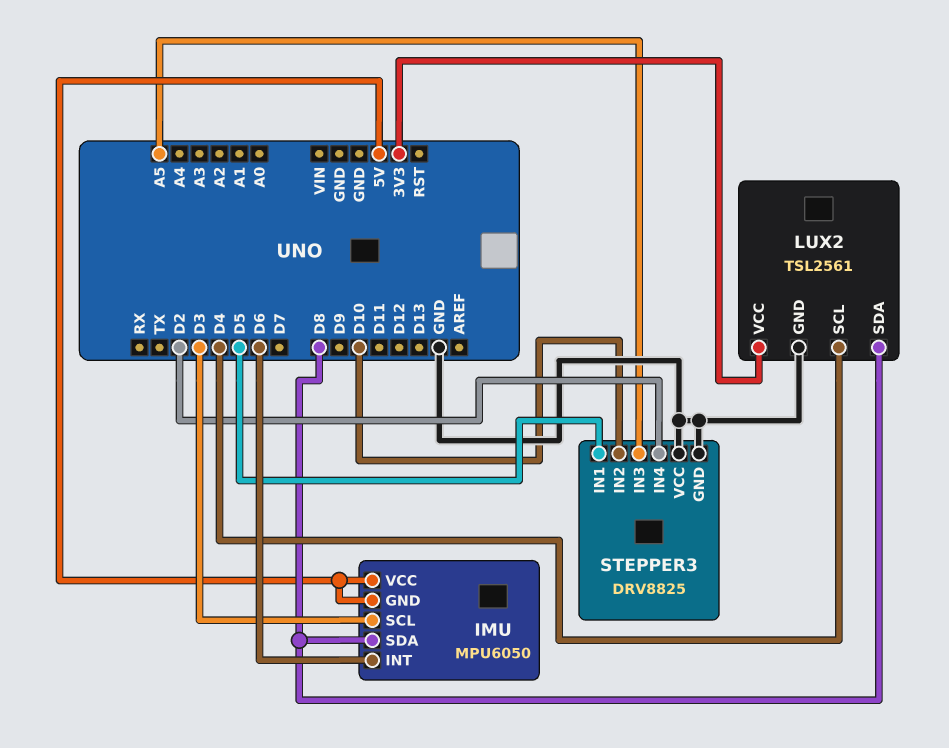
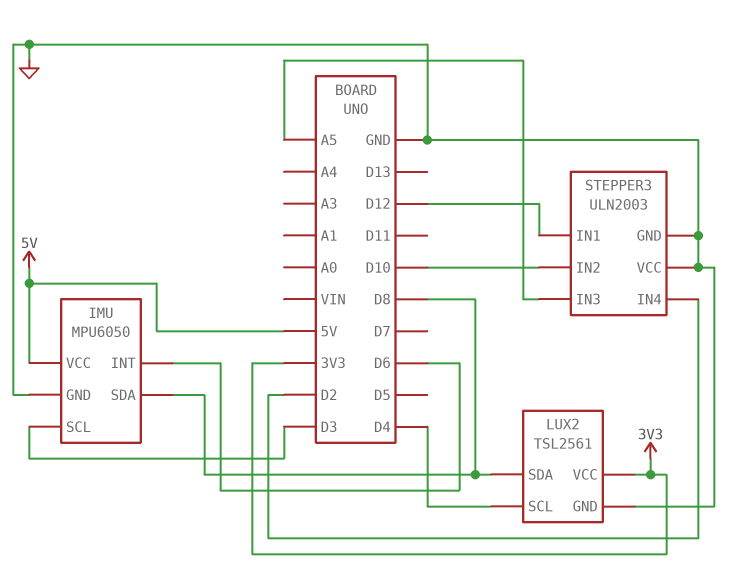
IMU pin GND: 5V -> GND
STEPPER3: DRV8825 -> ULN2003
STEPPER3 pin IN1: D5 -> D12

